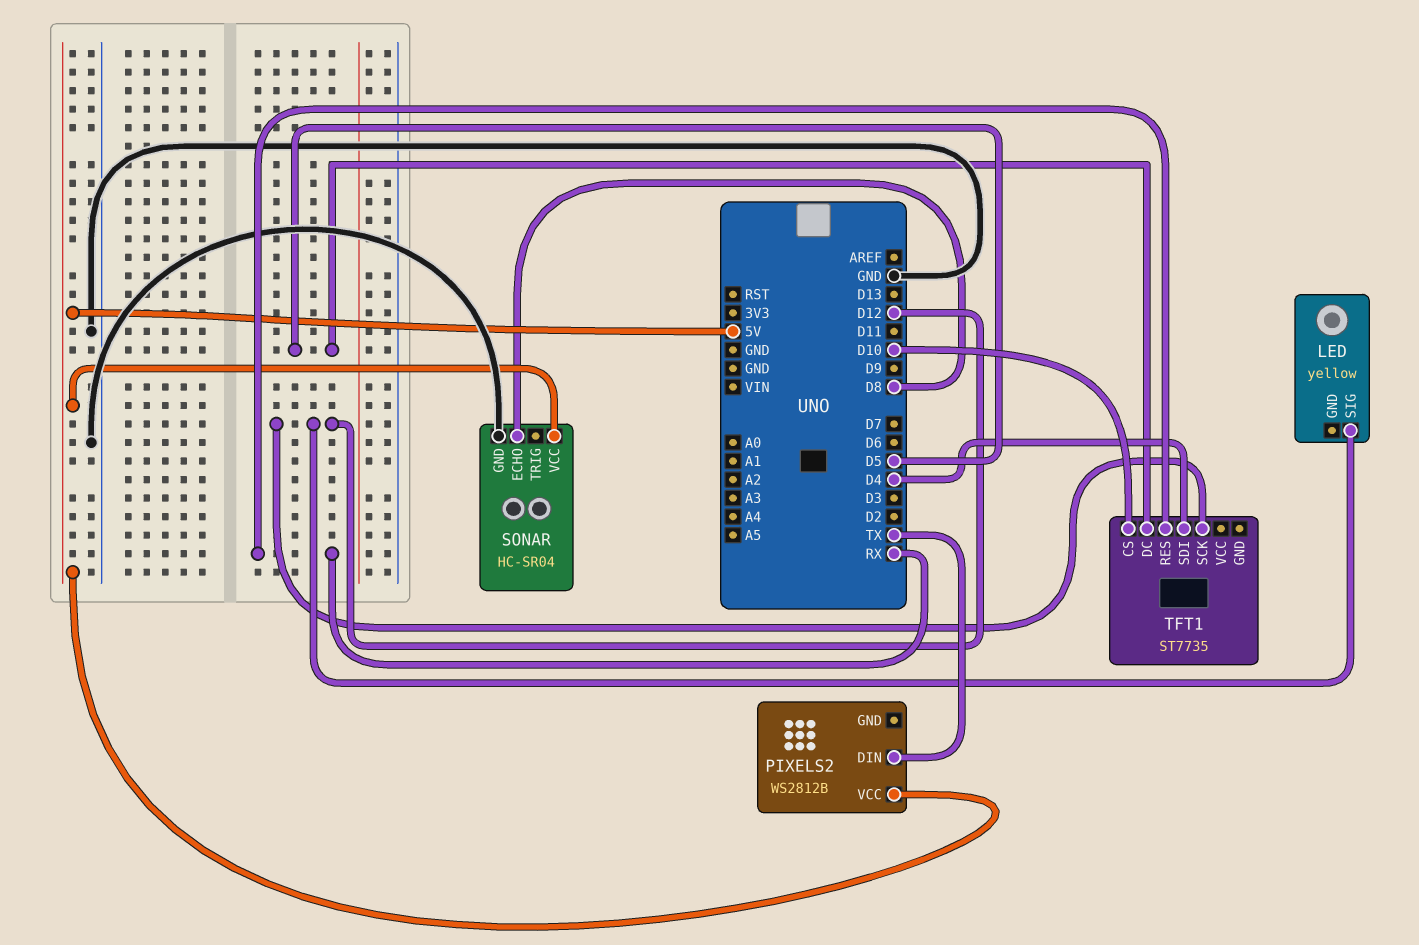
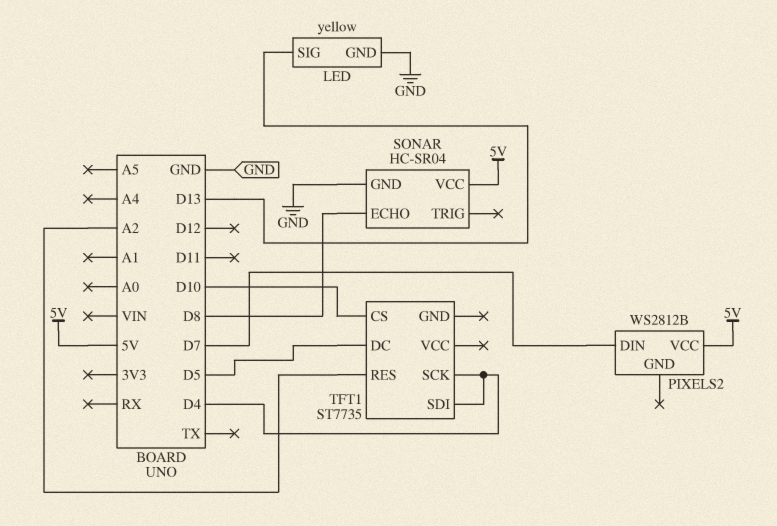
LED pin GND: none -> GND
LED pin SIG: D12 -> D13
PIXELS2 pin DIN: TX -> D7
TFT1 pin RES: RX -> A2
TFT1 pin SCK: D12 -> D4

